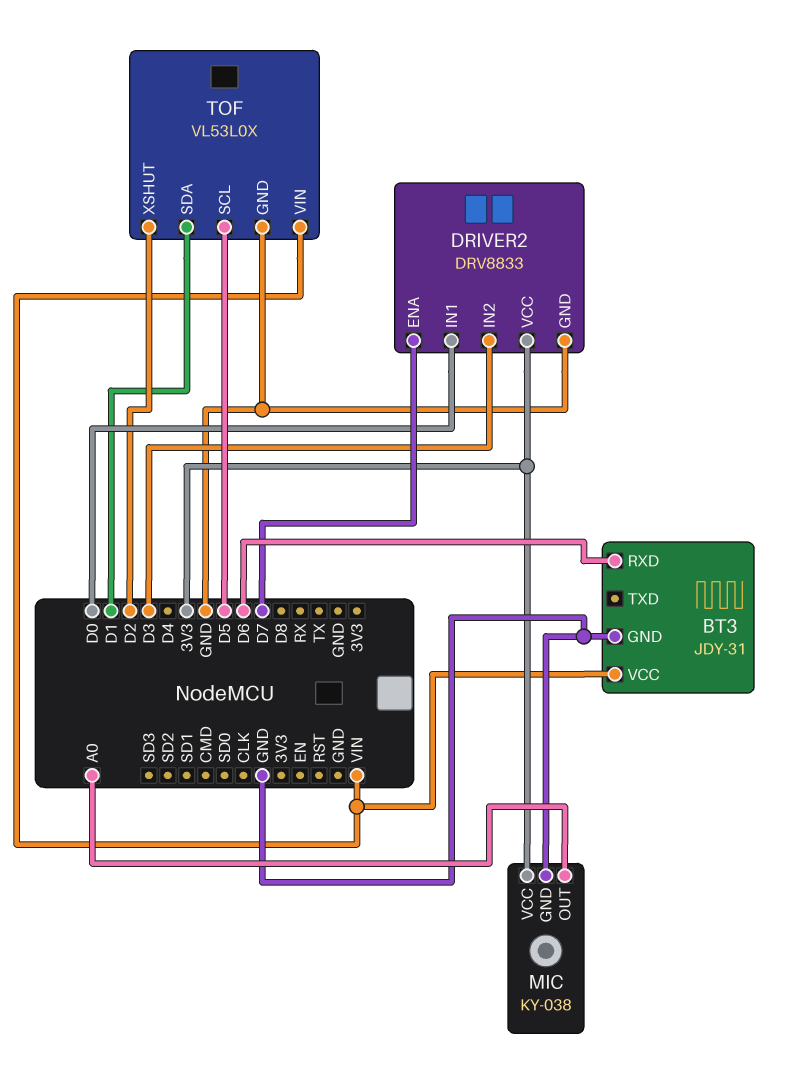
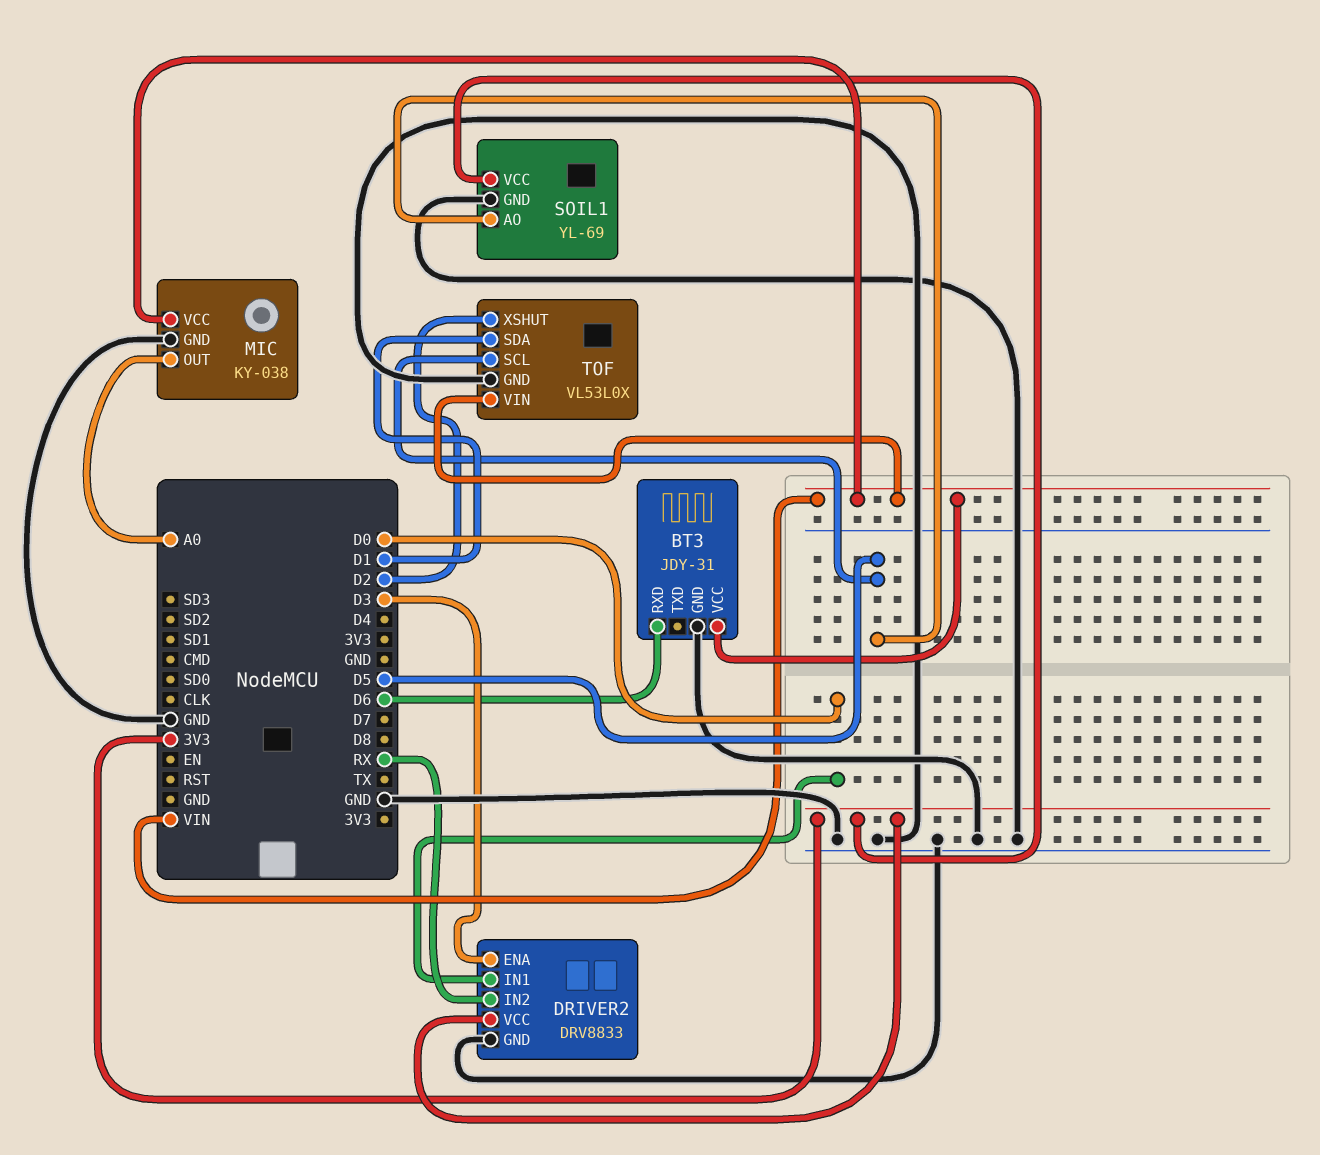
DRIVER2 pin ENA: D7 -> D3
DRIVER2 pin IN2: D3 -> RX
MIC pin VCC: 3V3 -> VIN
SOIL1: none -> YL-69
SOIL1 pin AO: none -> D5
SOIL1 pin GND: none -> GND
SOIL1 pin VCC: none -> 3V3

